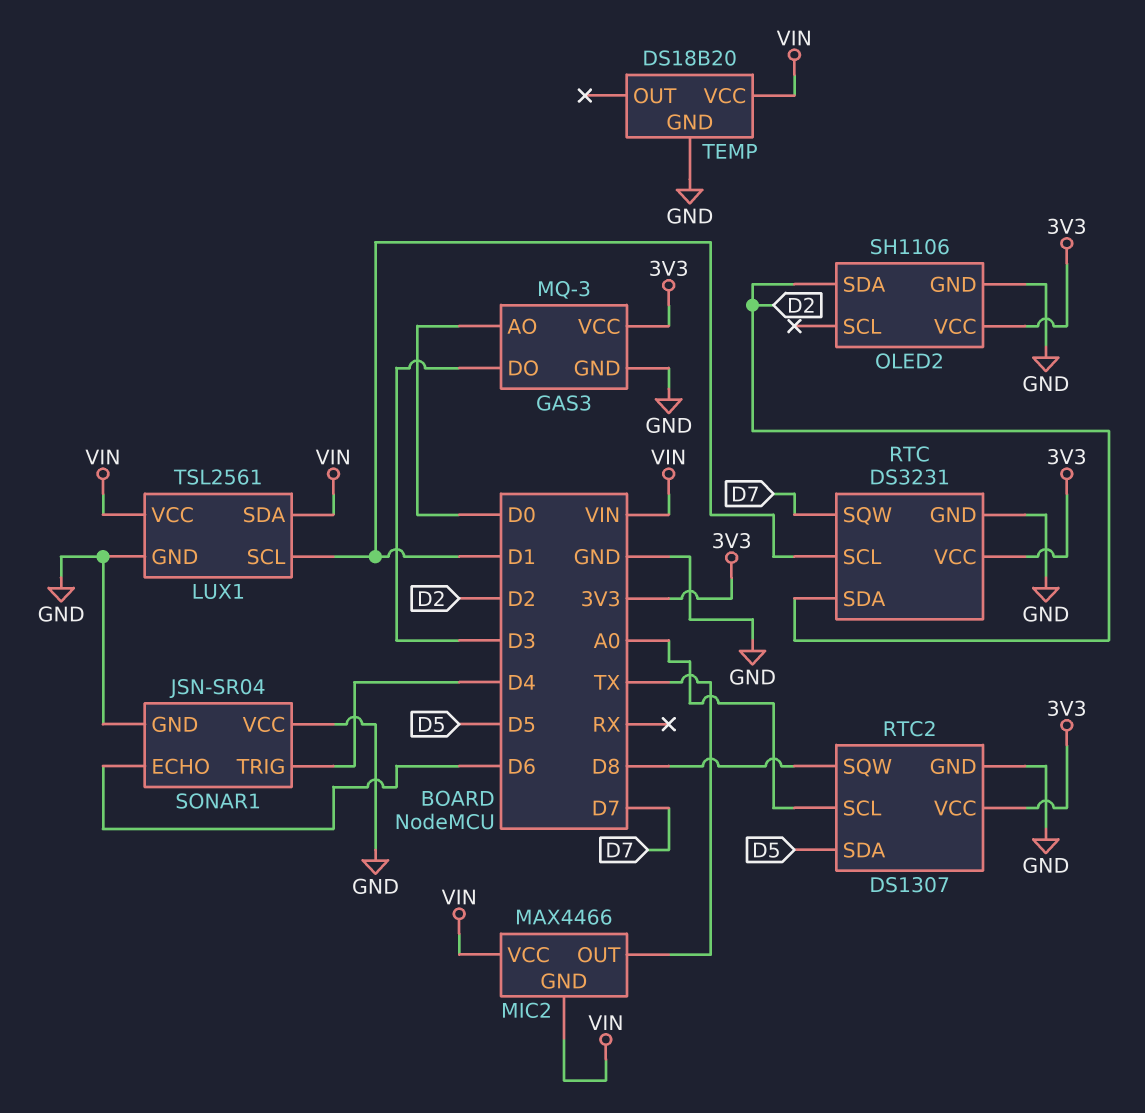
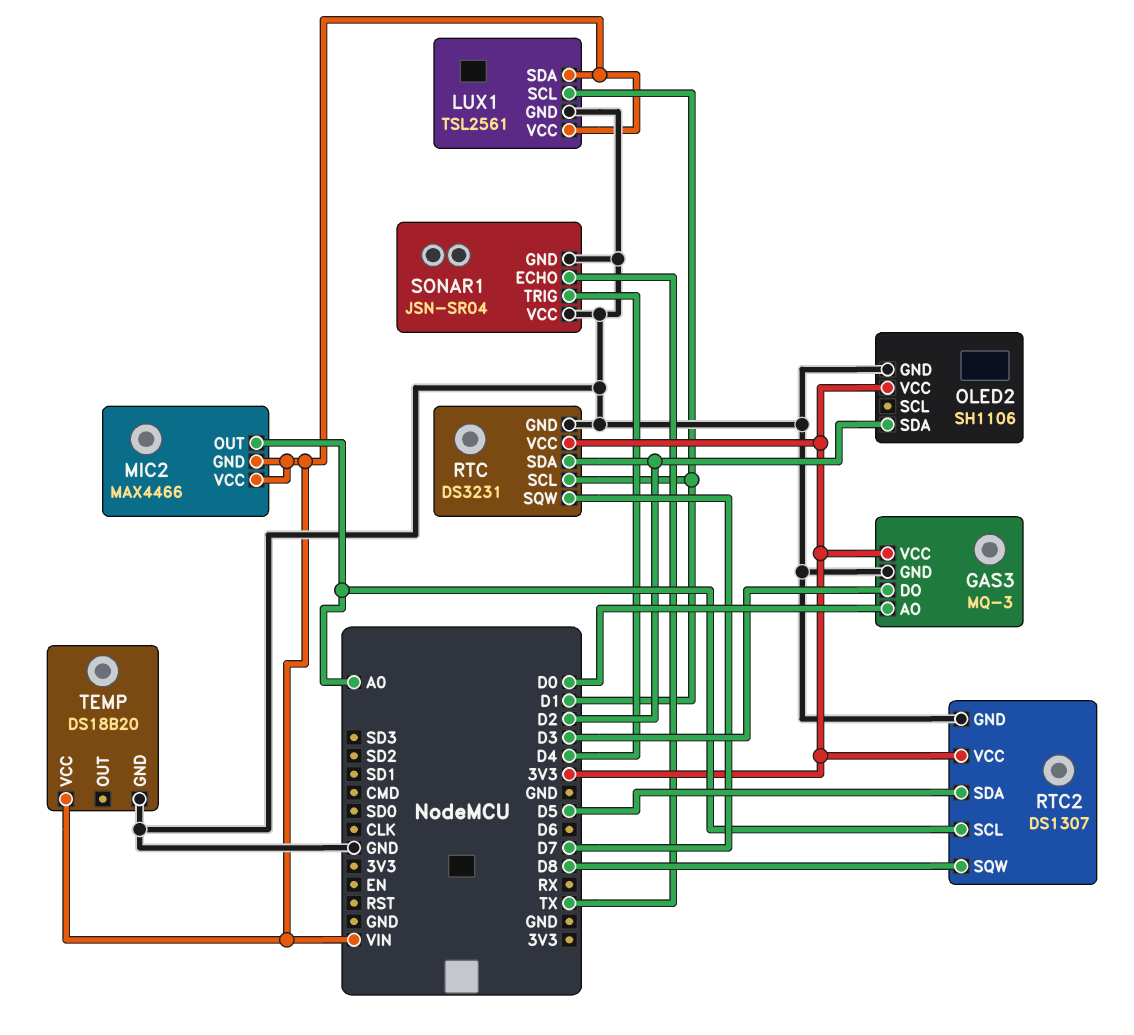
MIC2 pin OUT: TX -> A0
SONAR1 pin ECHO: D6 -> TX

